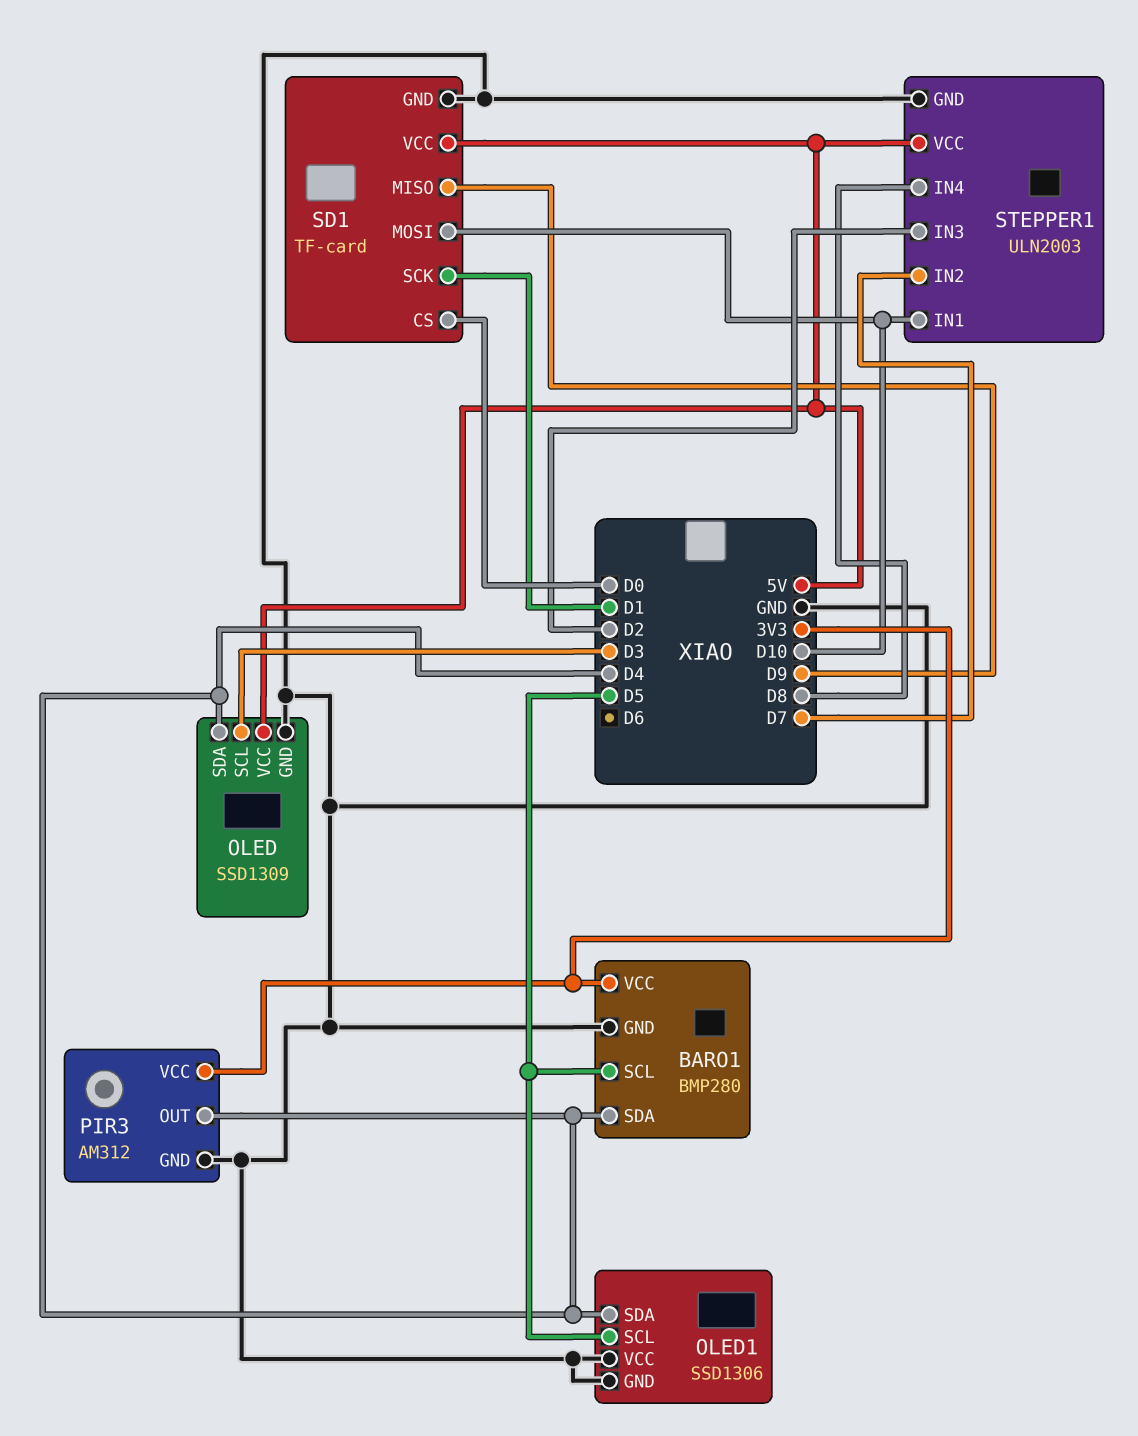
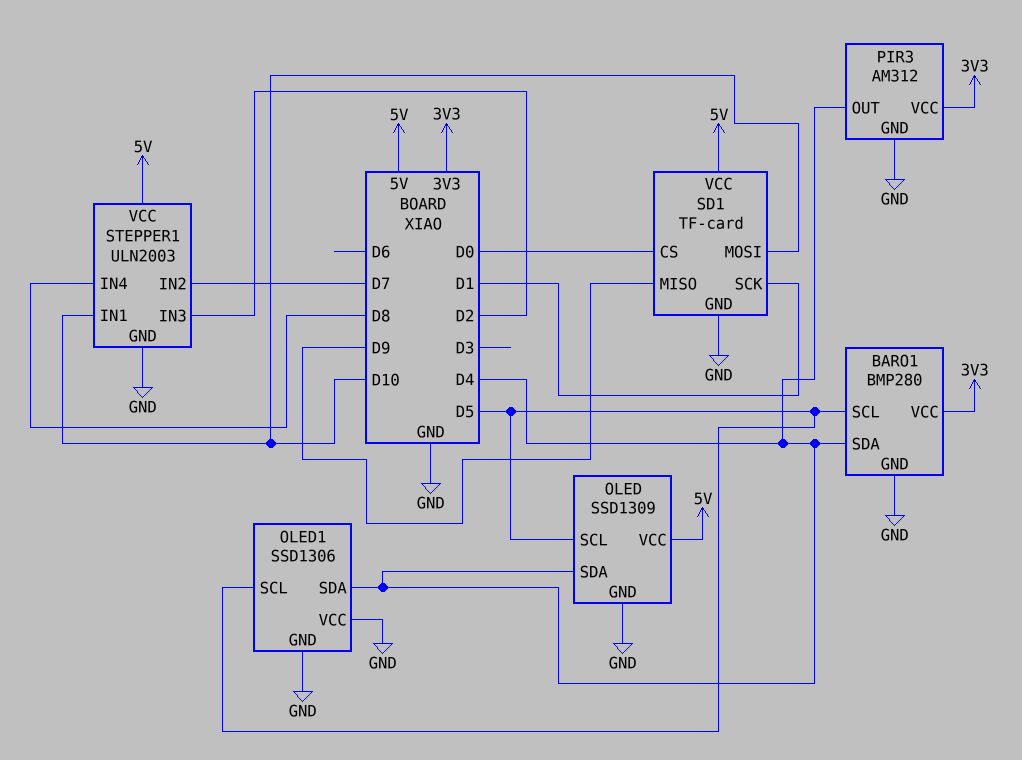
OLED pin SCL: D3 -> D5

